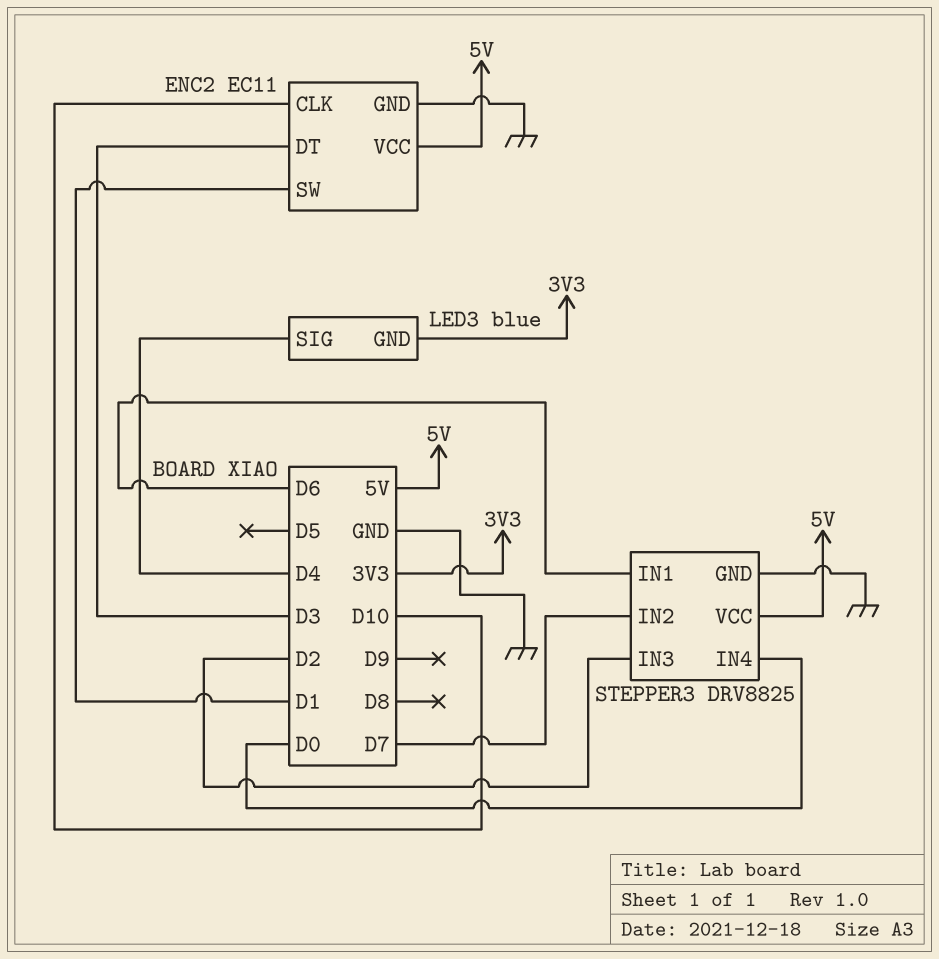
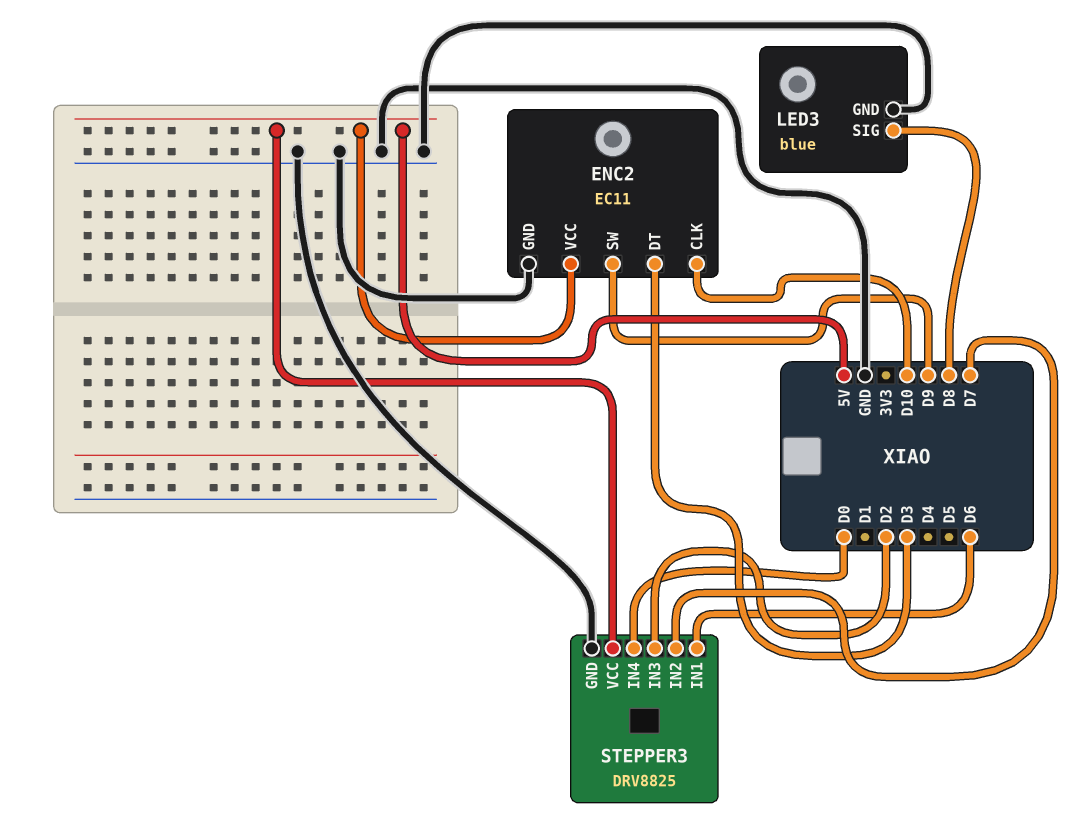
ENC2 pin SW: D1 -> D9
LED3 pin GND: 3V3 -> GND
LED3 pin SIG: D4 -> D8

